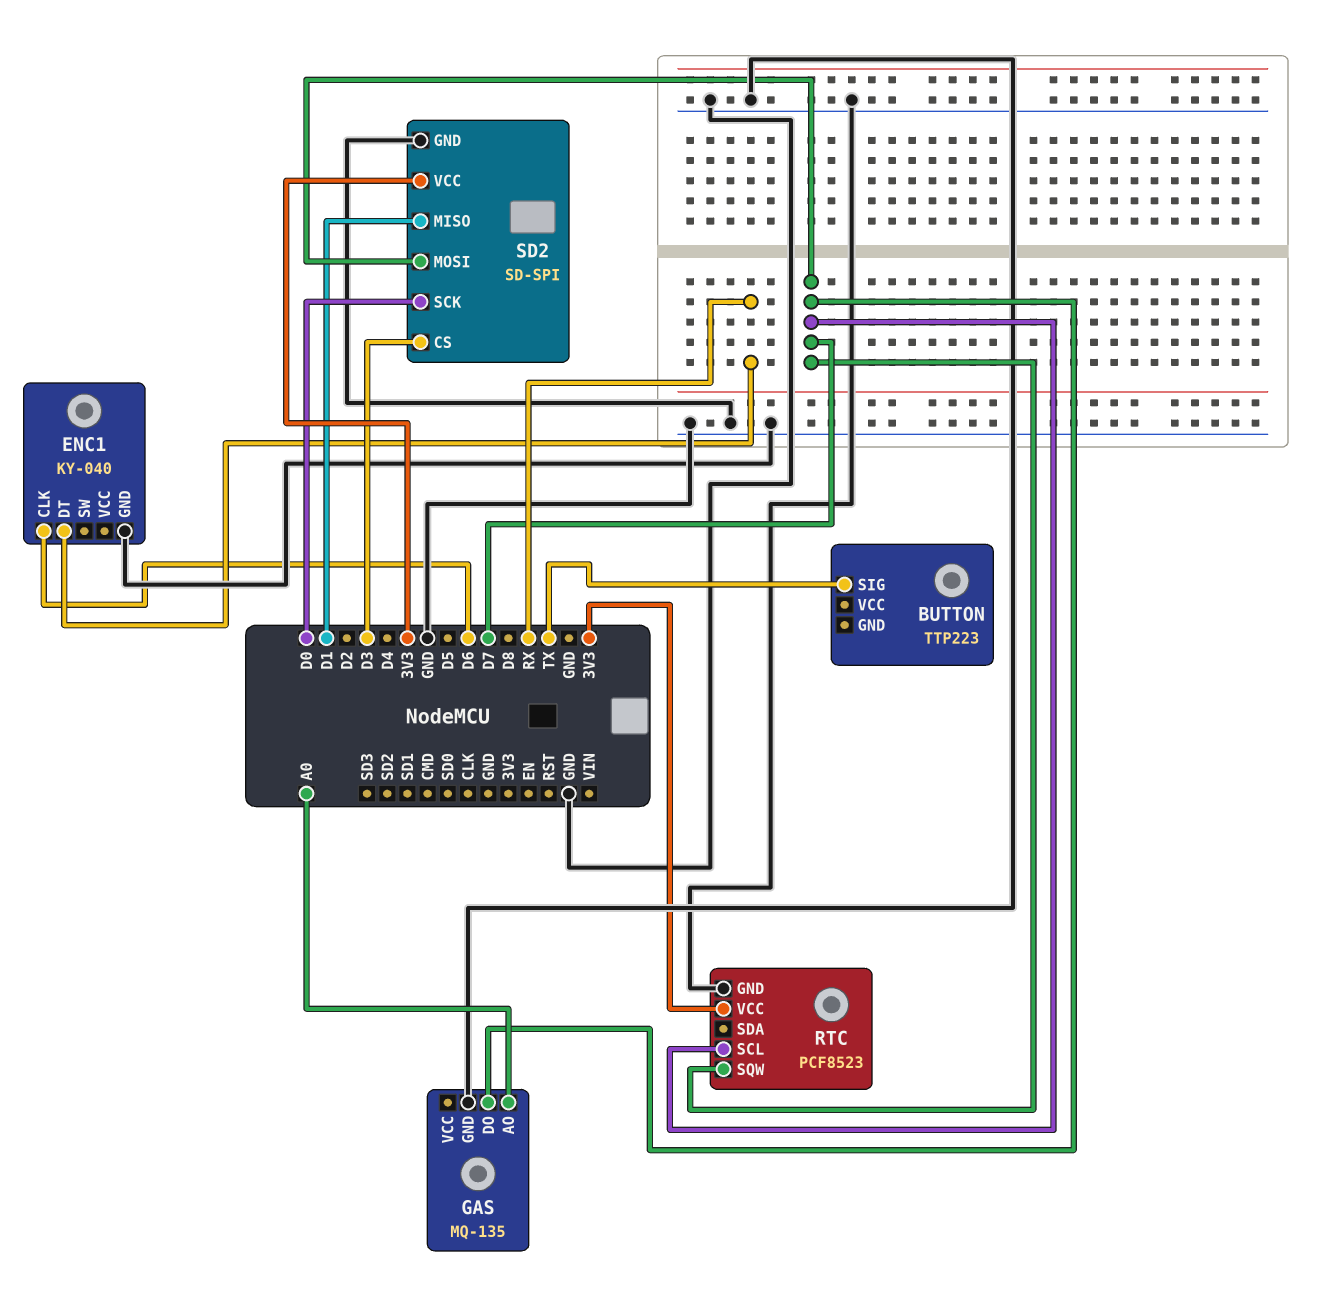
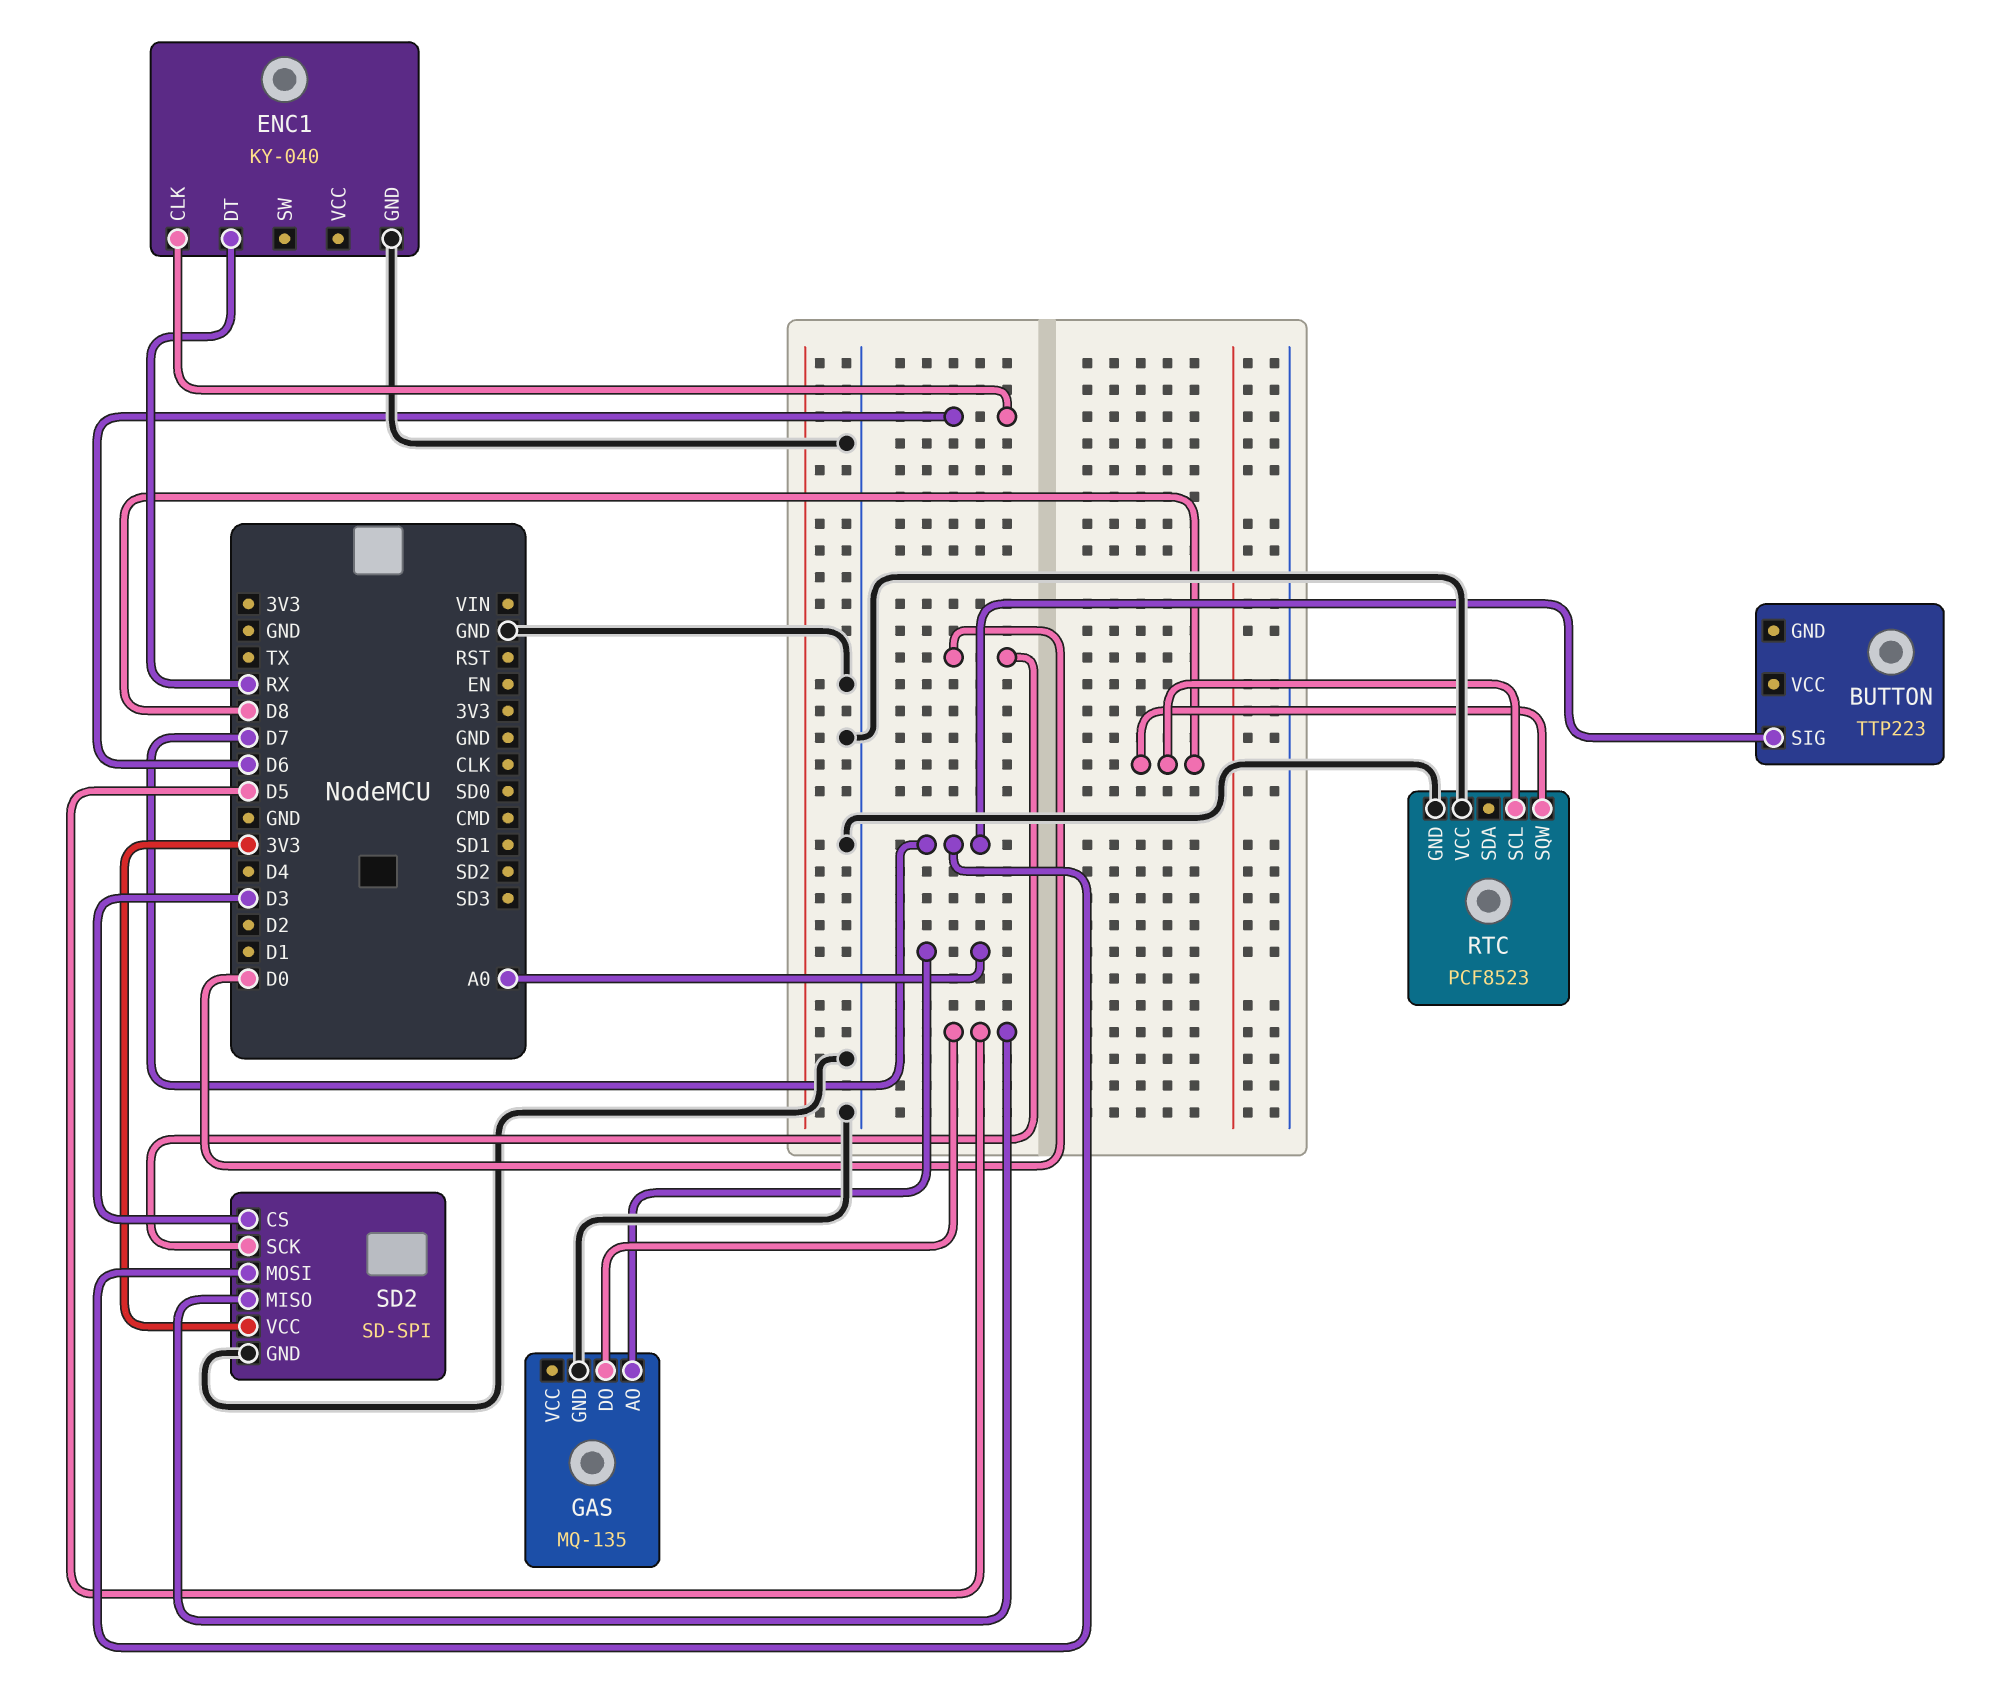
BUTTON pin SIG: TX -> D7
GAS pin DO: D7 -> D5
RTC pin SCL: D7 -> D8
RTC pin SQW: D7 -> D8
RTC pin VCC: 3V3 -> GND
SD2 pin MISO: D1 -> D5

